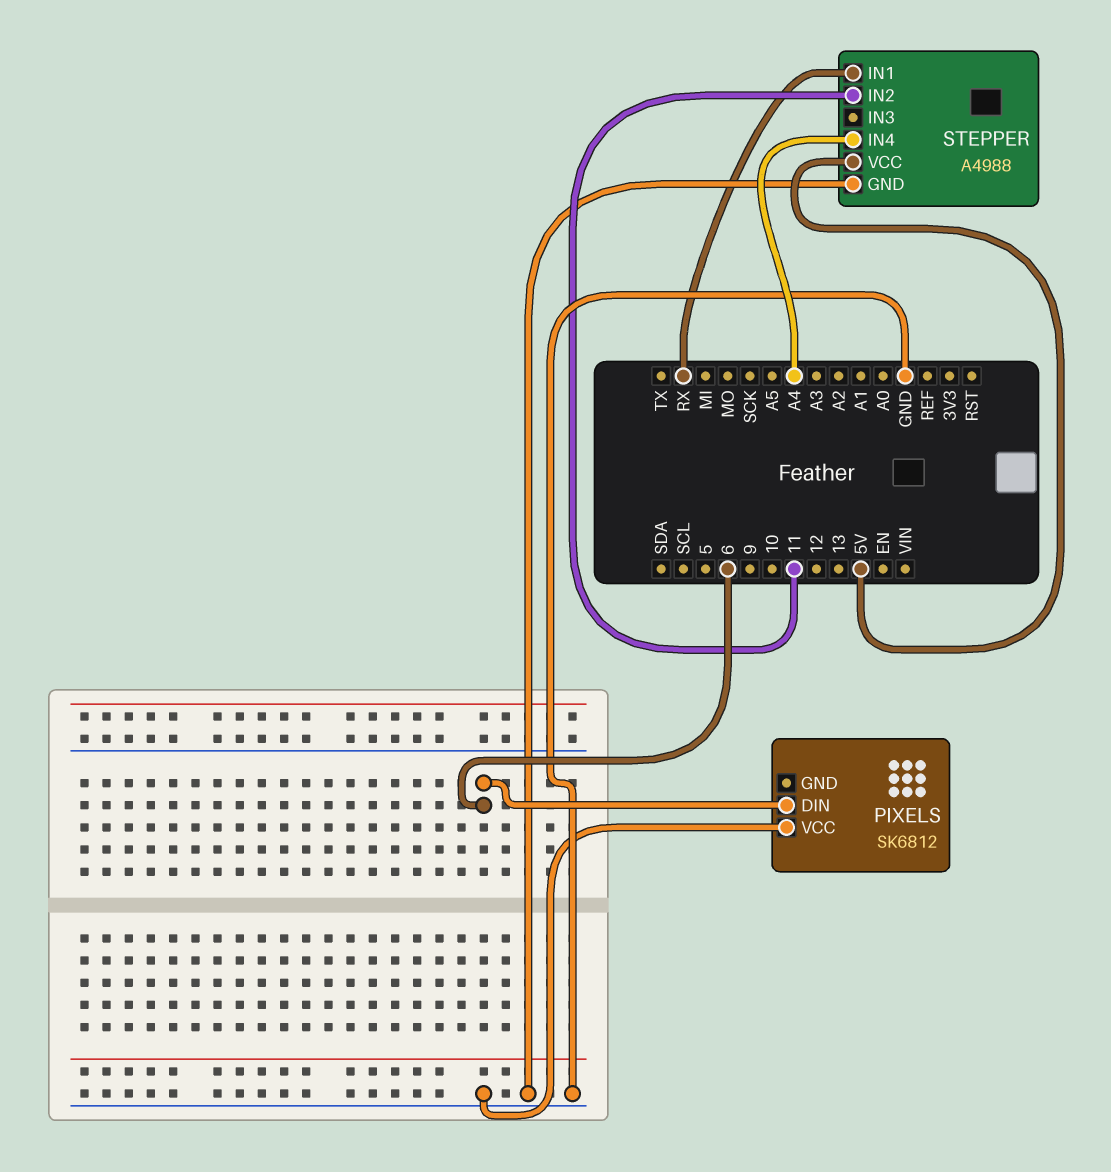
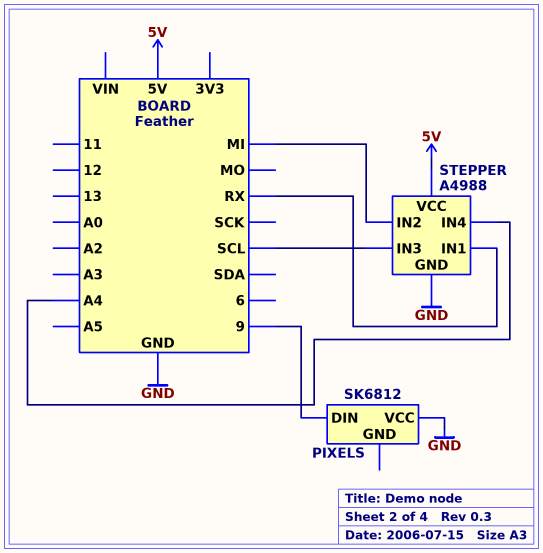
PIXELS pin DIN: 6 -> 9
STEPPER pin IN2: 11 -> MI
STEPPER pin IN3: none -> SCL

